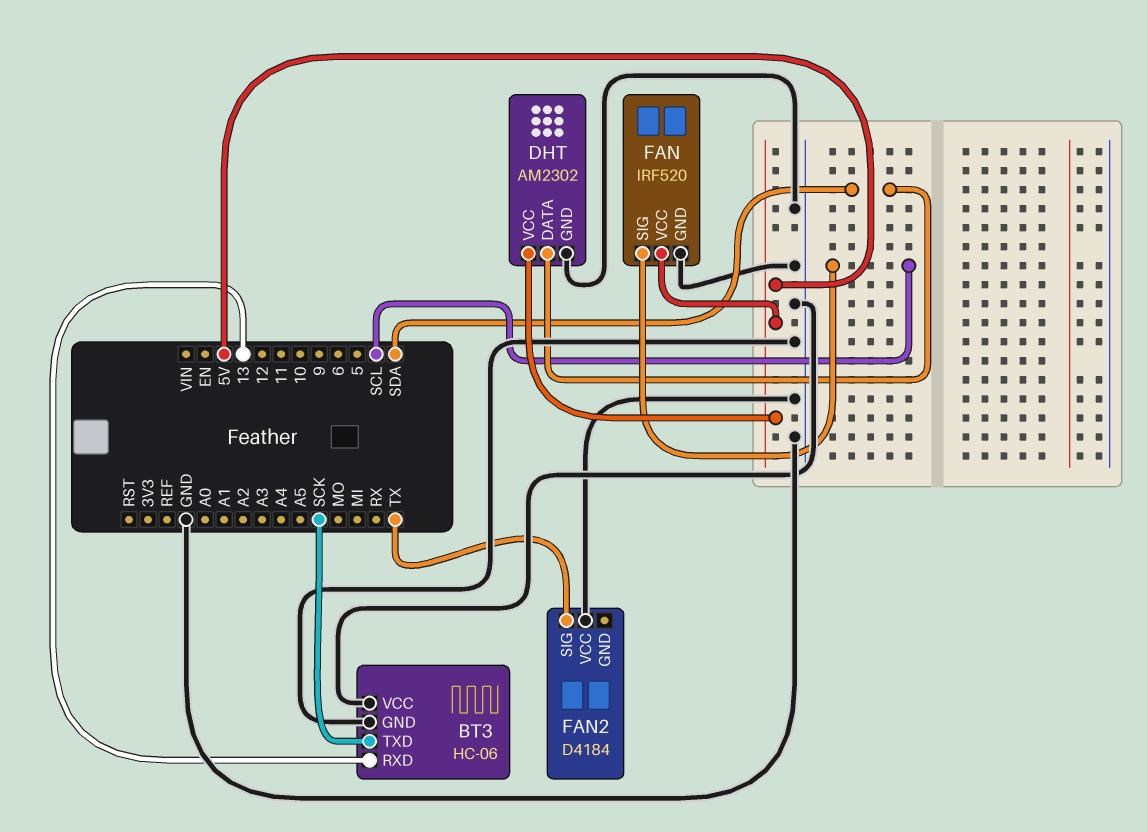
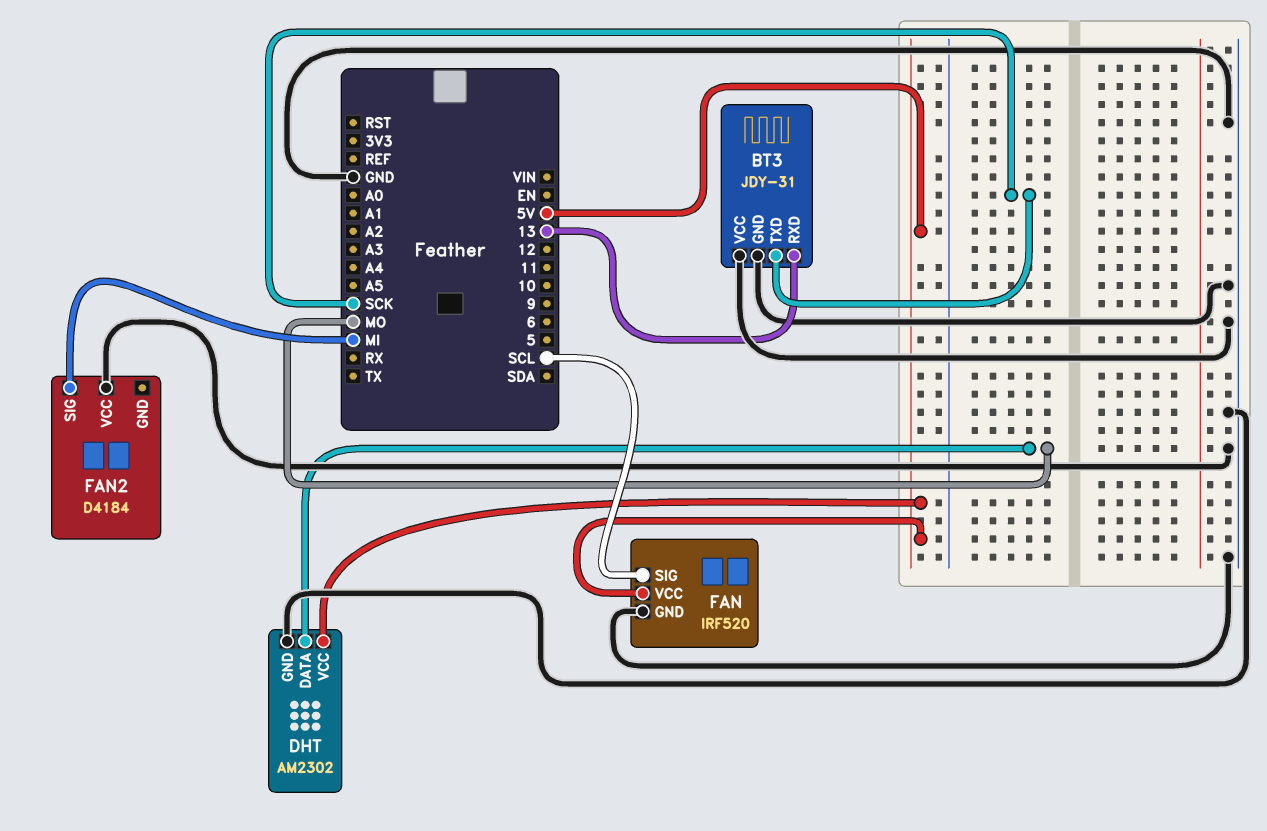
BT3: HC-06 -> JDY-31
DHT pin DATA: SDA -> MO
FAN2 pin SIG: TX -> MI

